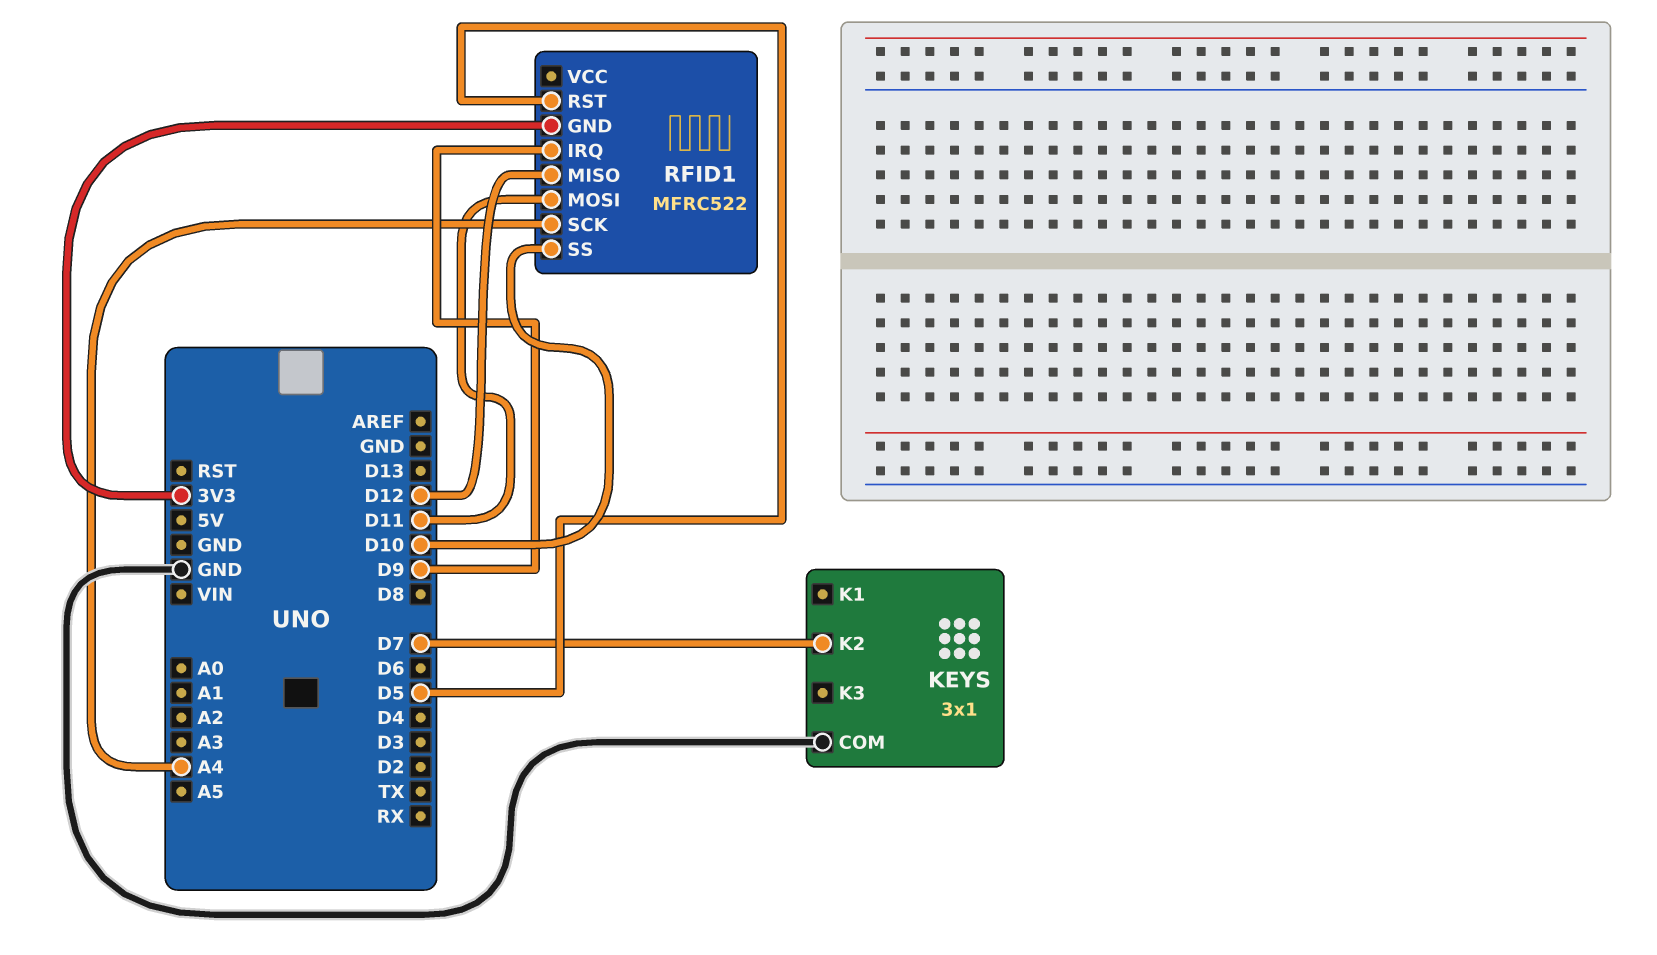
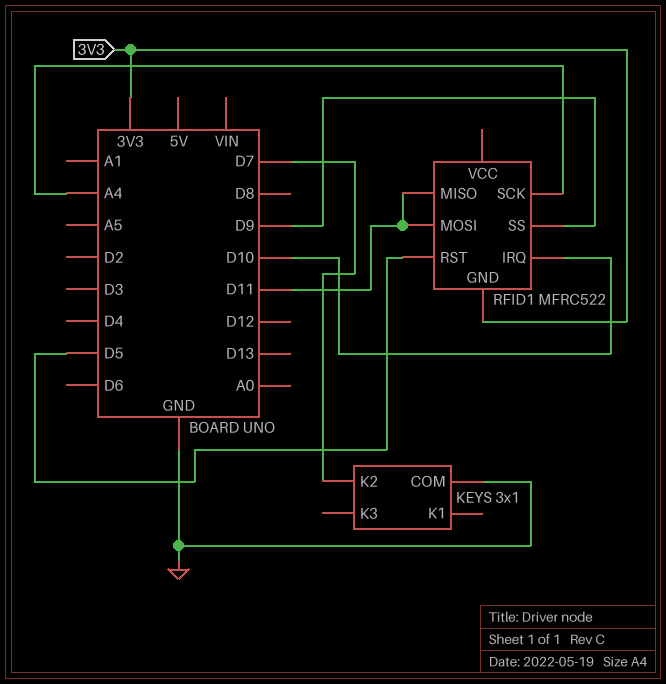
RFID1 pin IRQ: D9 -> D10
RFID1 pin MISO: D12 -> D11
RFID1 pin SS: D10 -> D9

